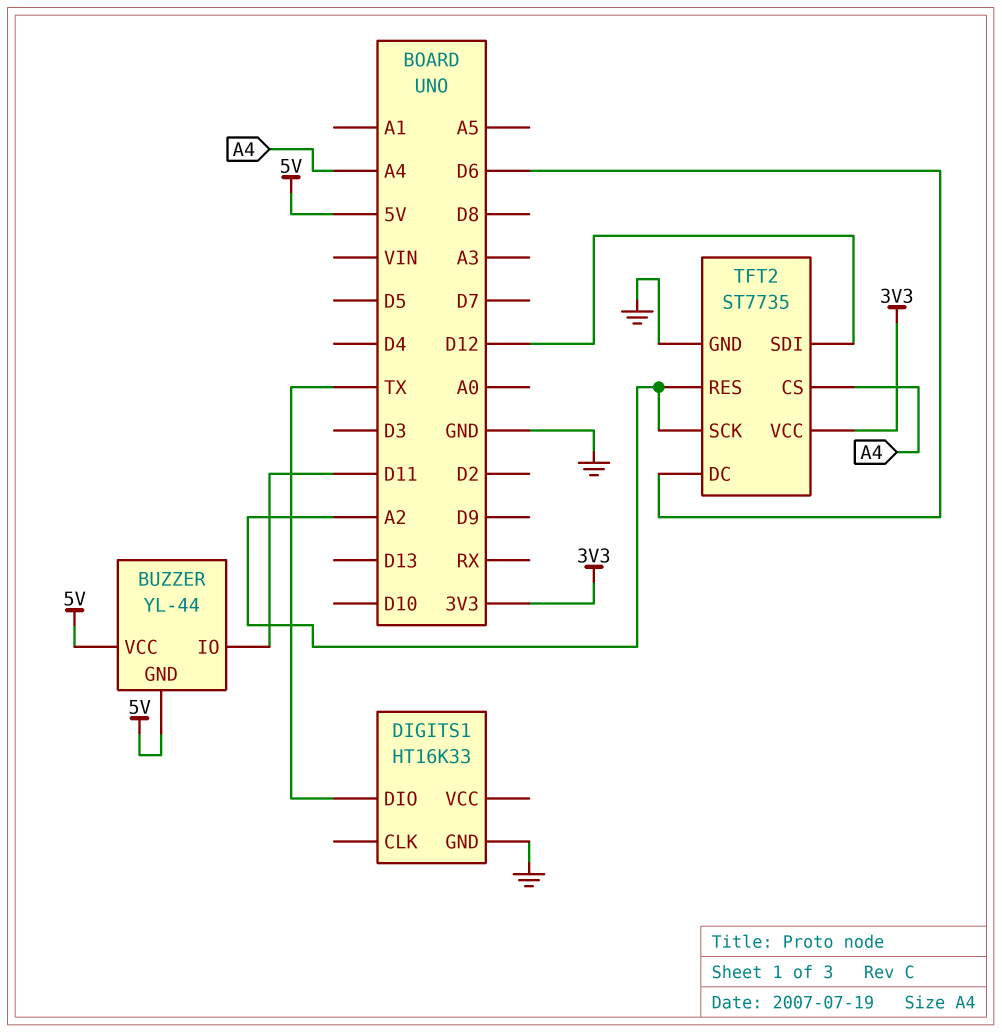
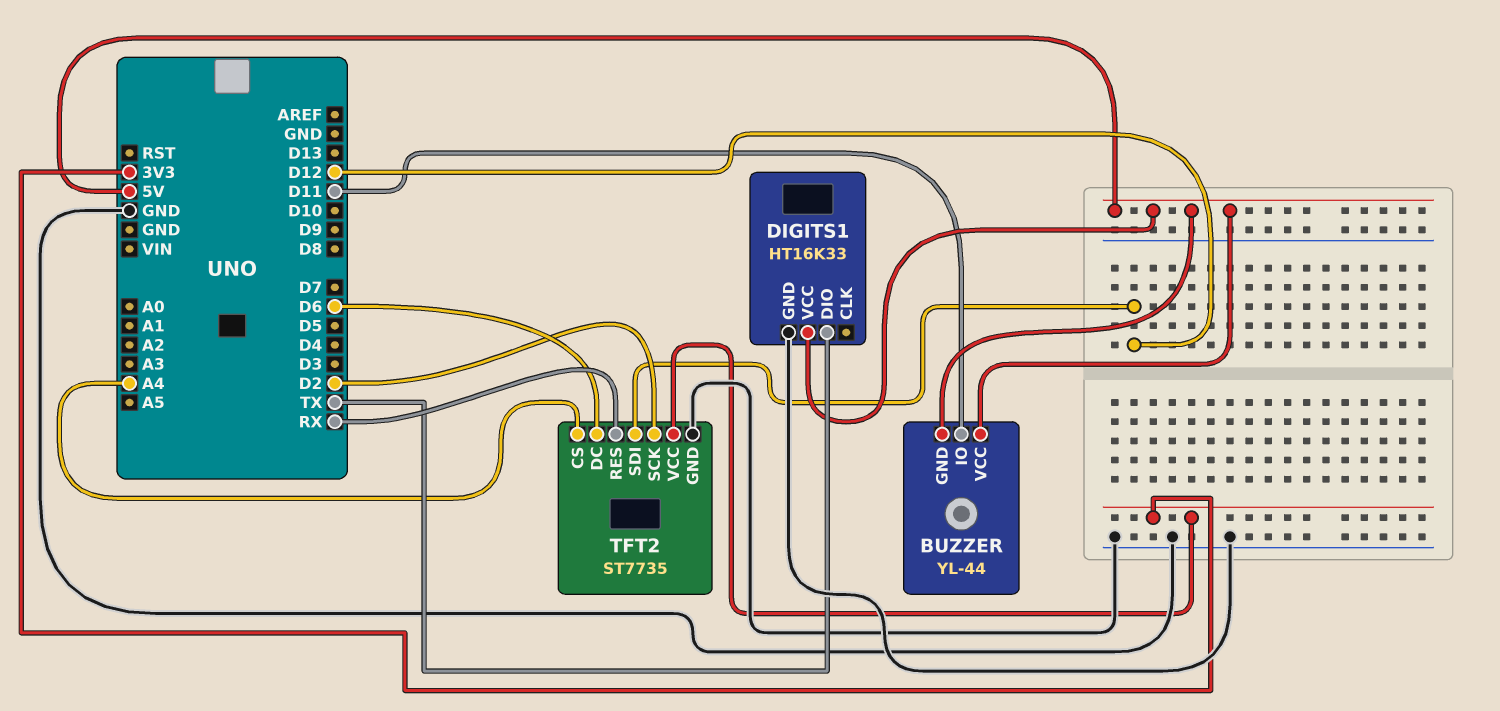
DIGITS1 pin VCC: none -> 5V
TFT2 pin RES: A2 -> RX
TFT2 pin SCK: A2 -> D2

